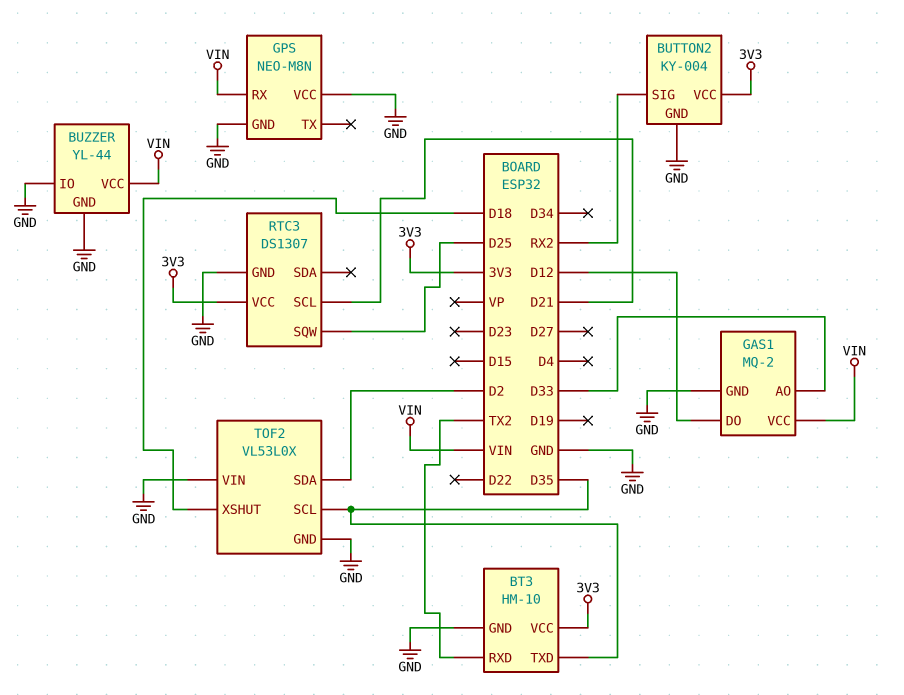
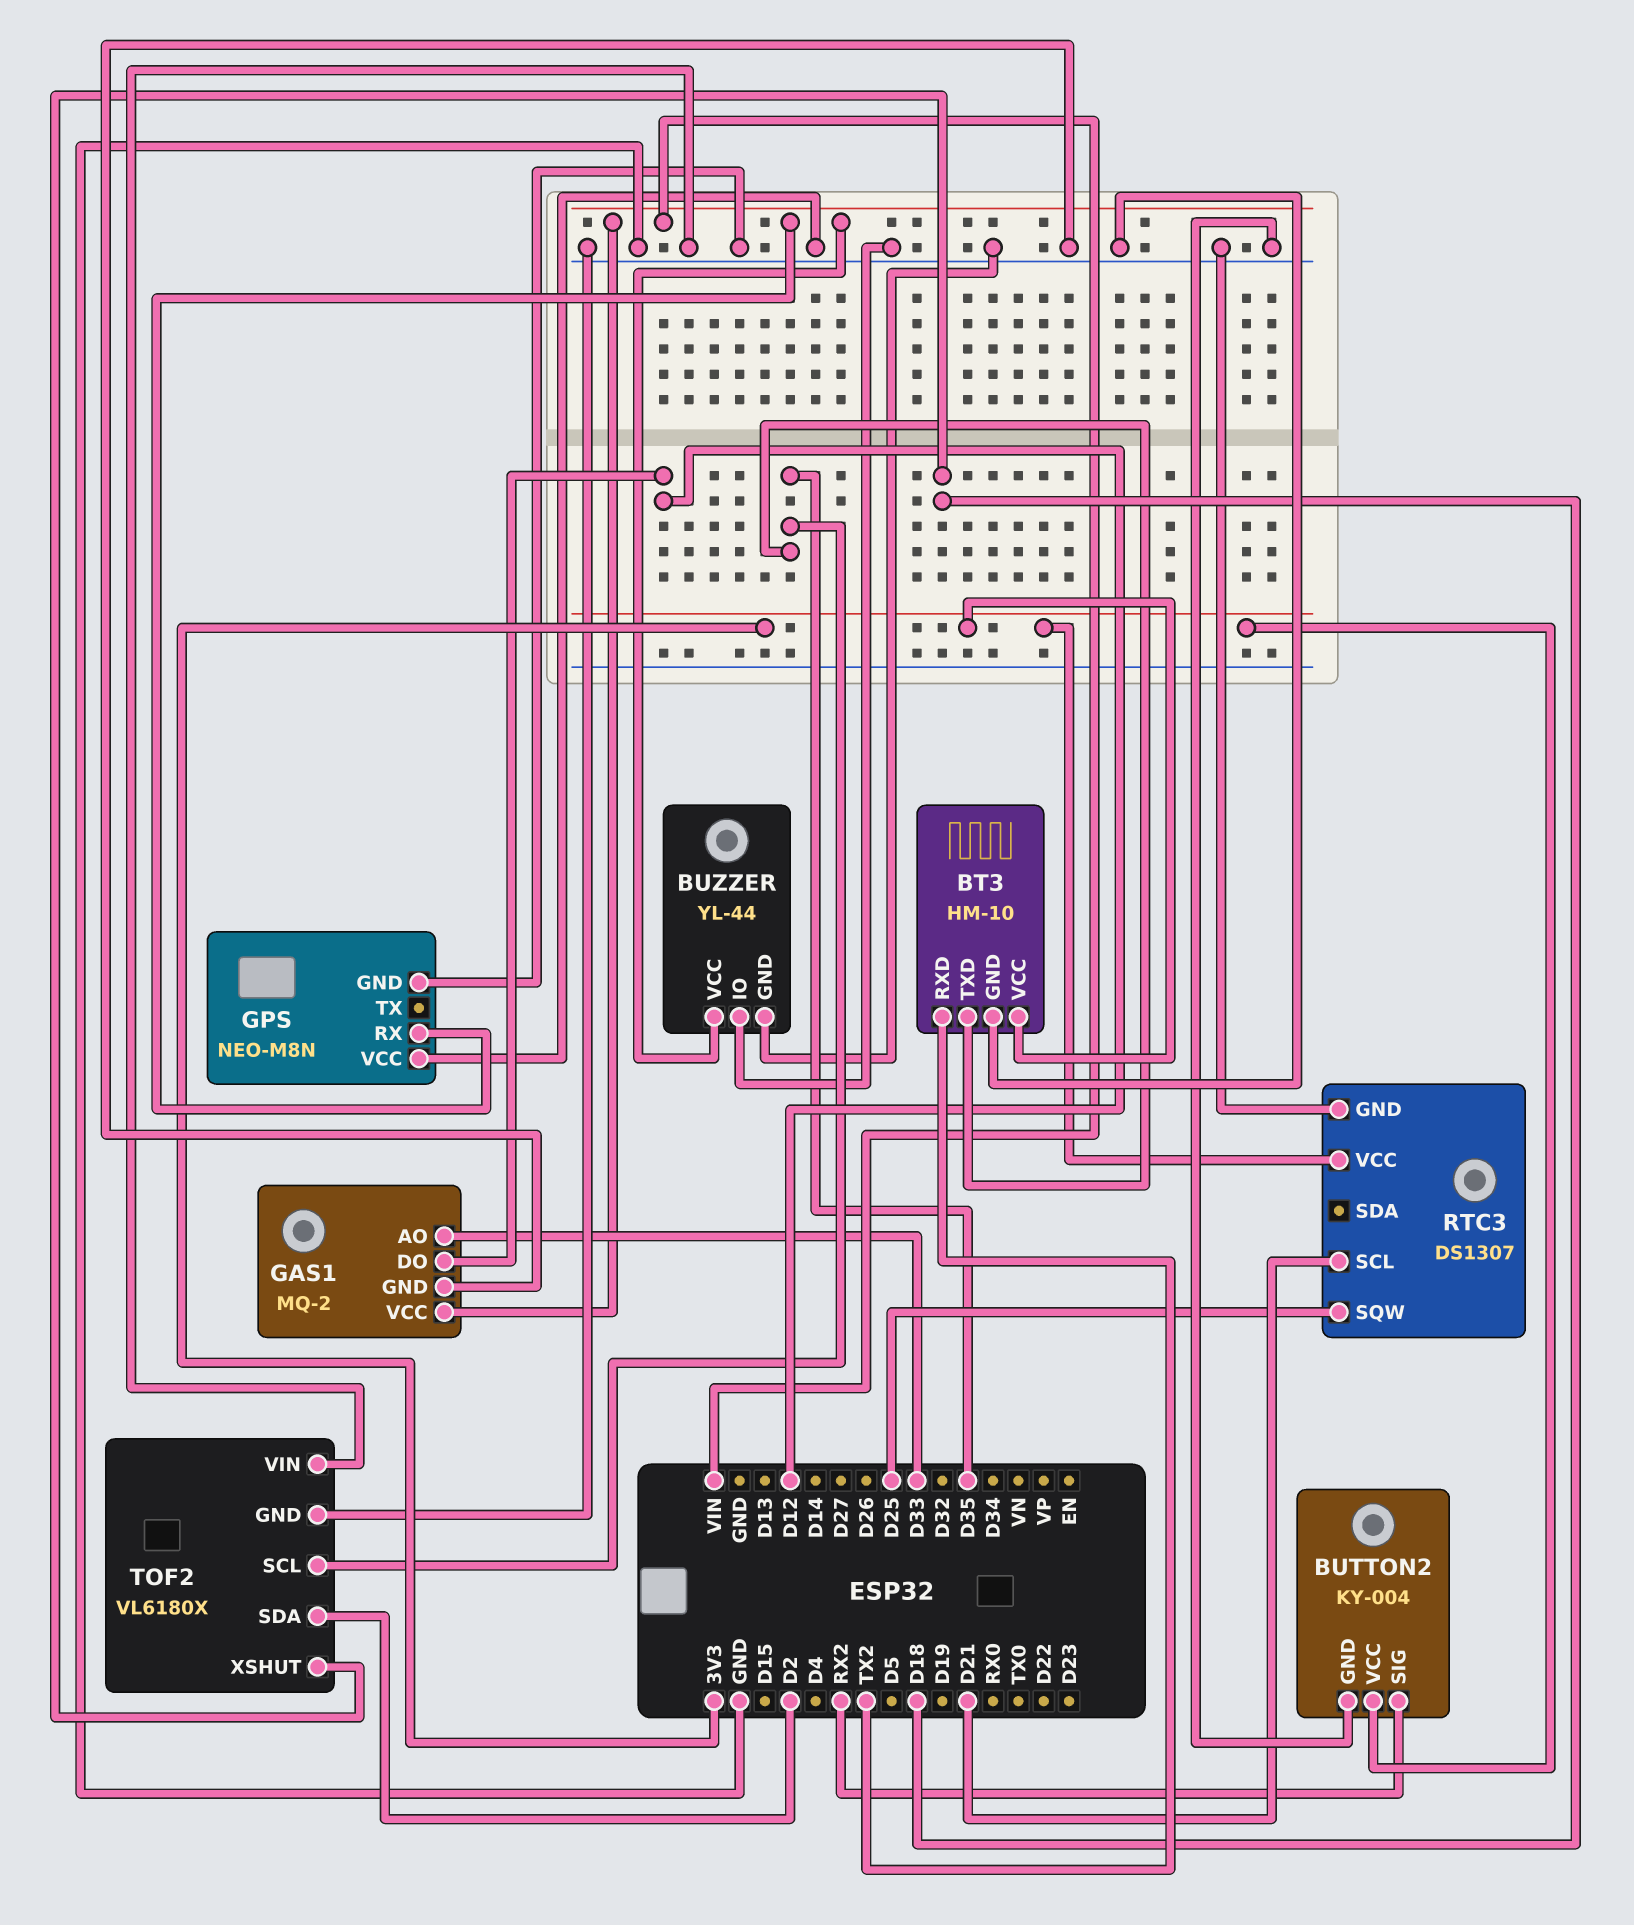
TOF2: VL53L0X -> VL6180X

